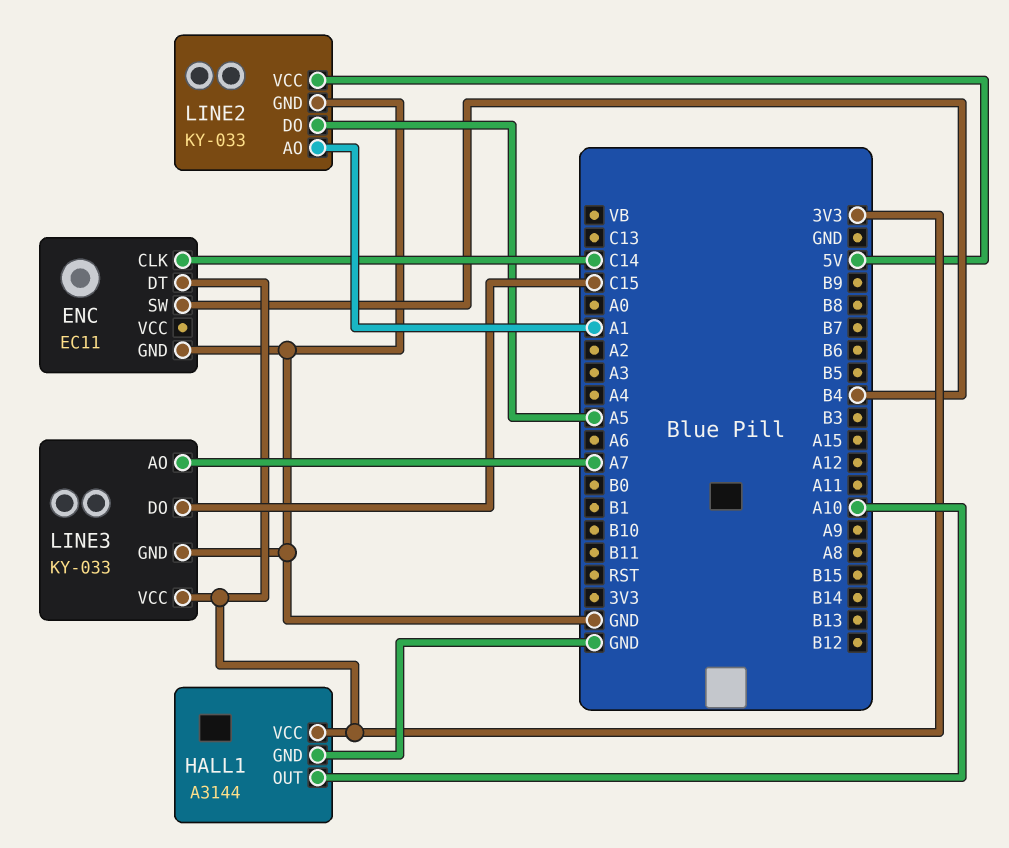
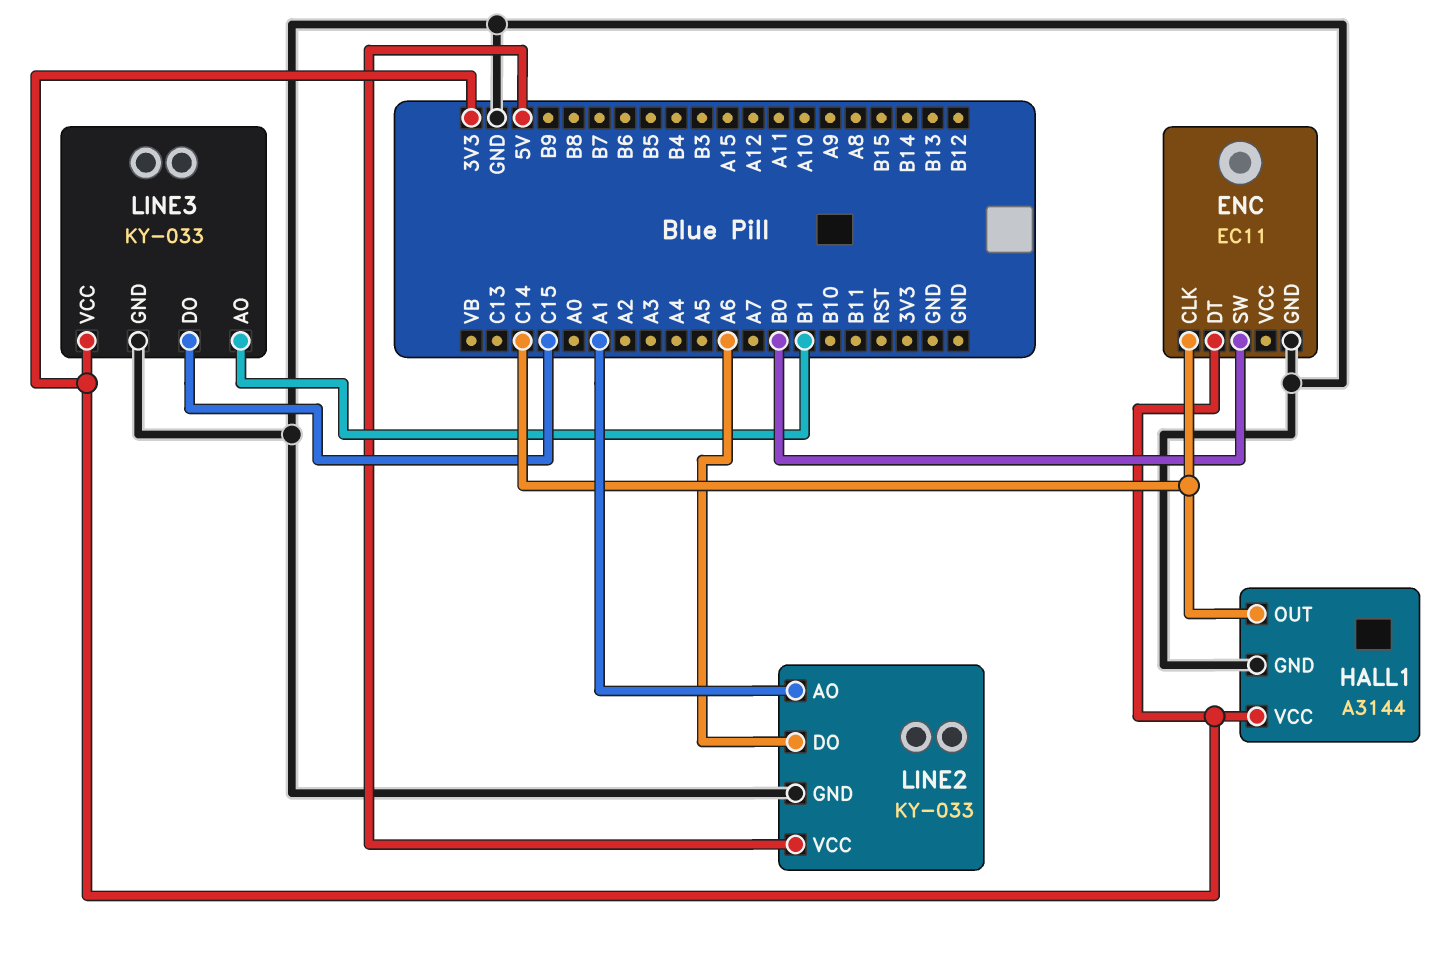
ENC pin SW: B4 -> B0
HALL1 pin OUT: A10 -> C14
LINE2 pin DO: A5 -> A6
LINE3 pin AO: A7 -> B1

